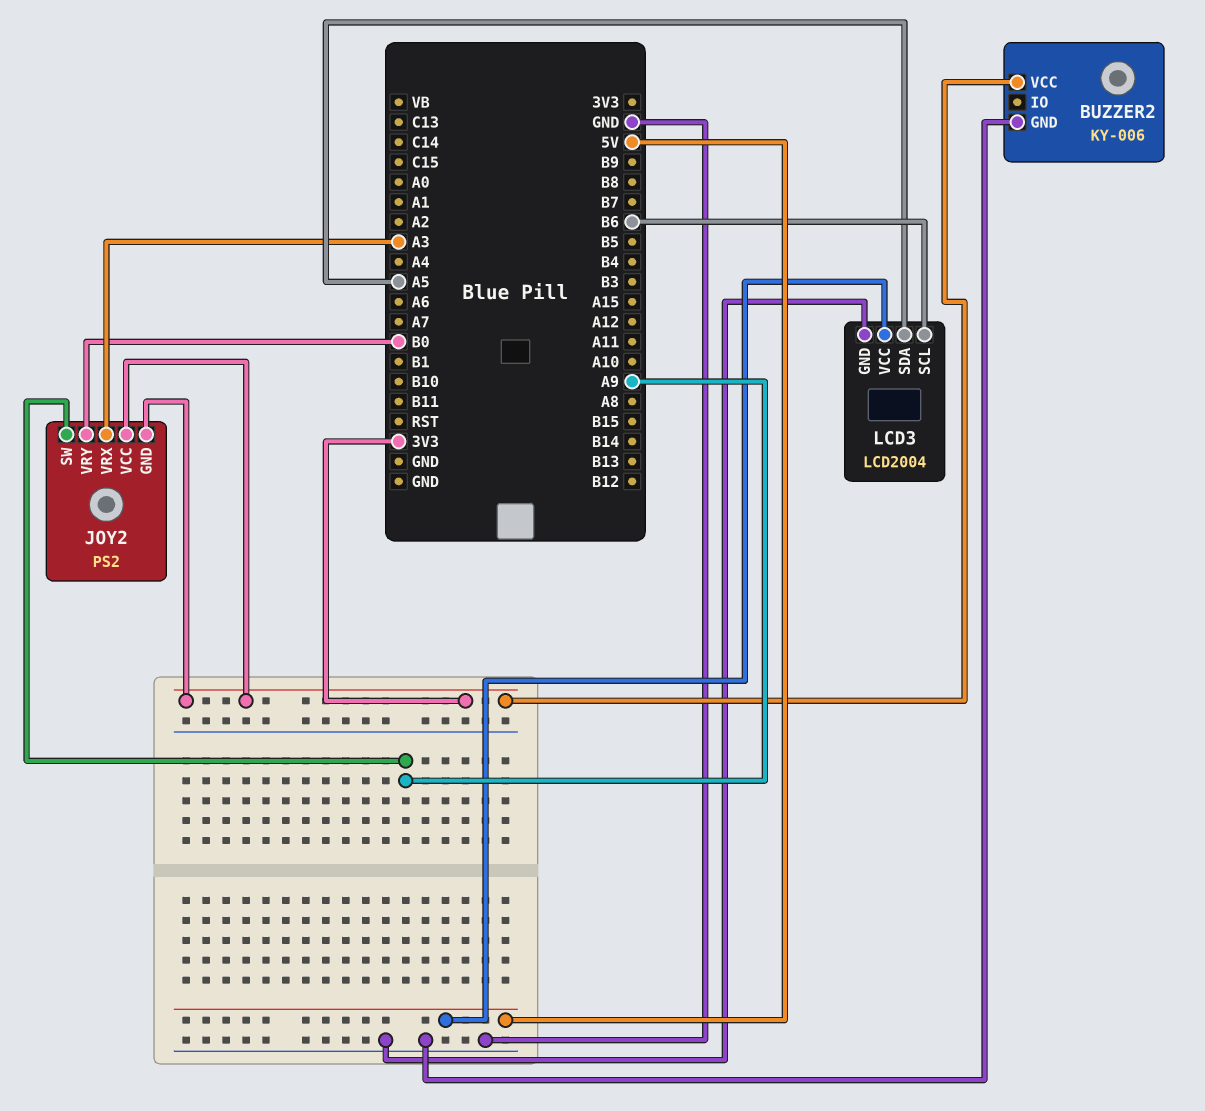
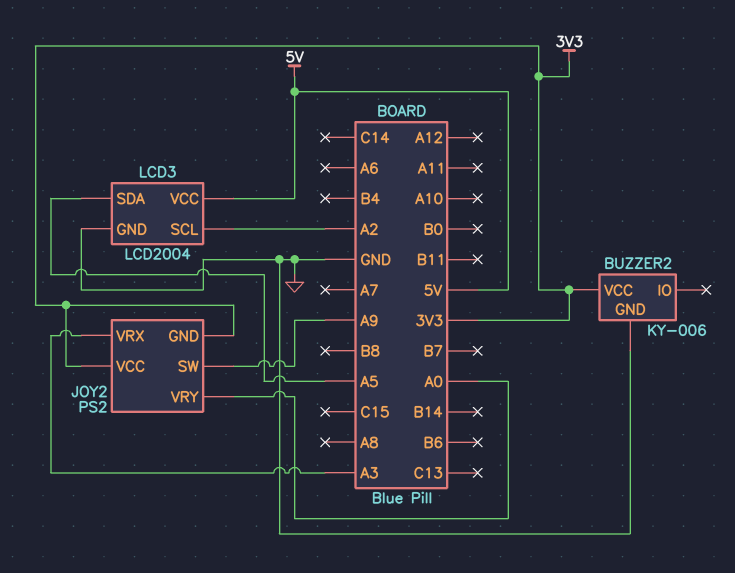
JOY2 pin VRY: B0 -> A0
LCD3 pin SCL: B6 -> A2

